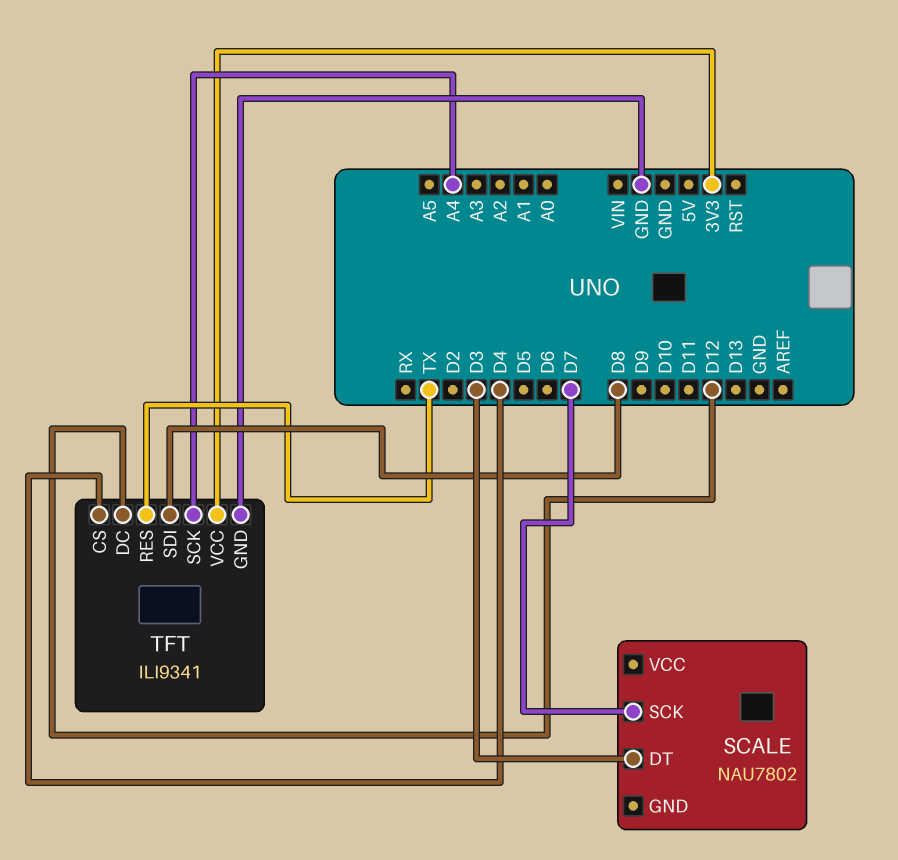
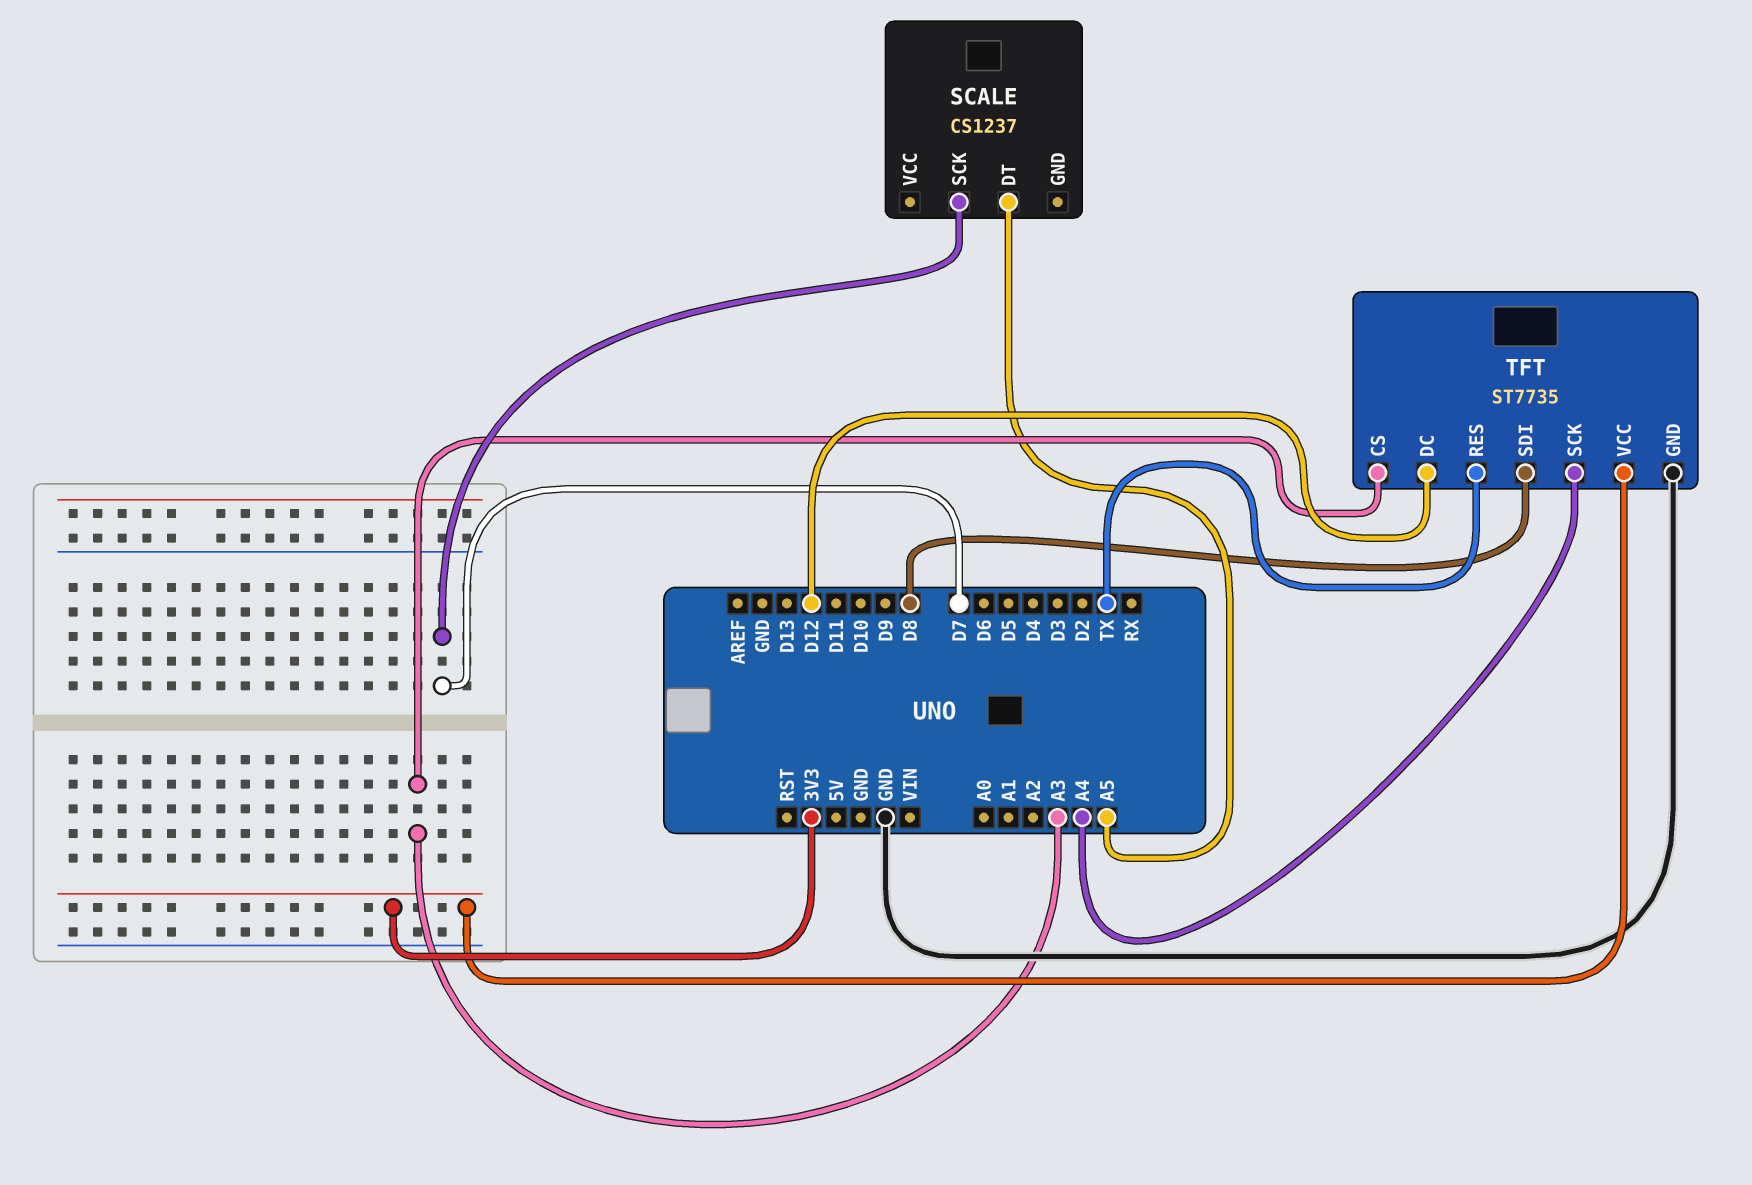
SCALE: NAU7802 -> CS1237
SCALE pin DT: D3 -> A5
TFT: ILI9341 -> ST7735
TFT pin CS: D4 -> A3

